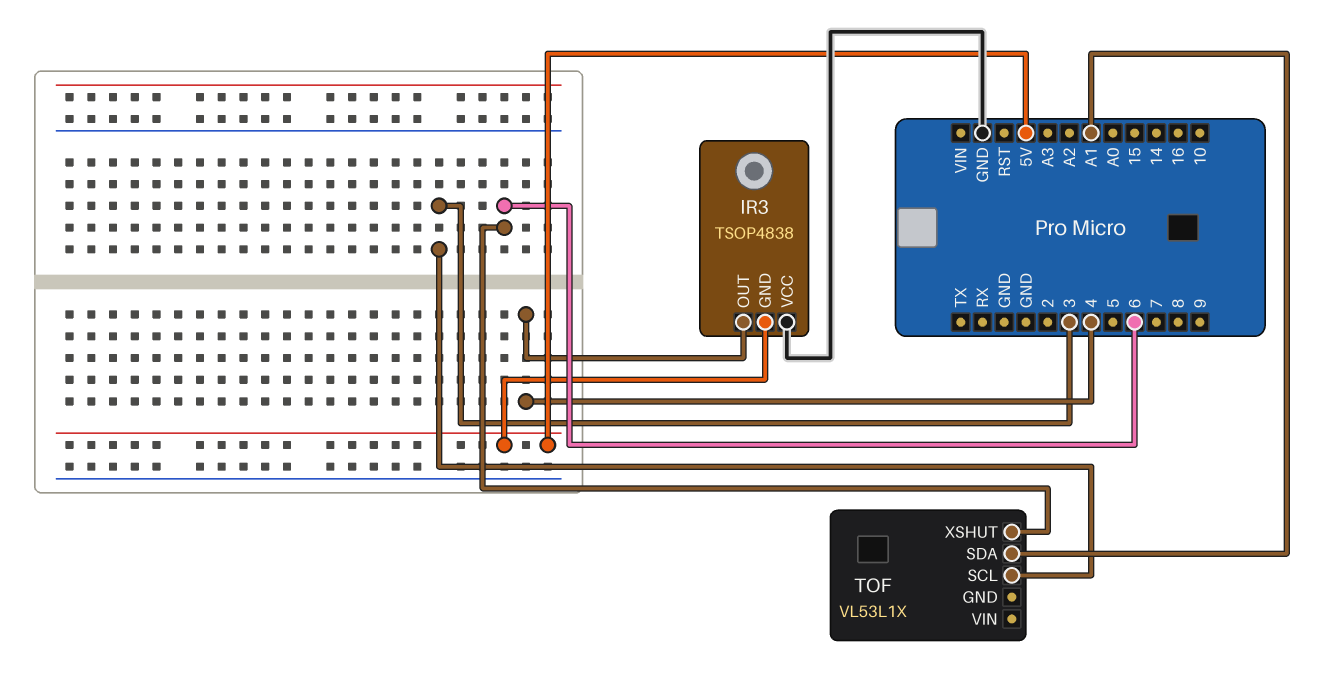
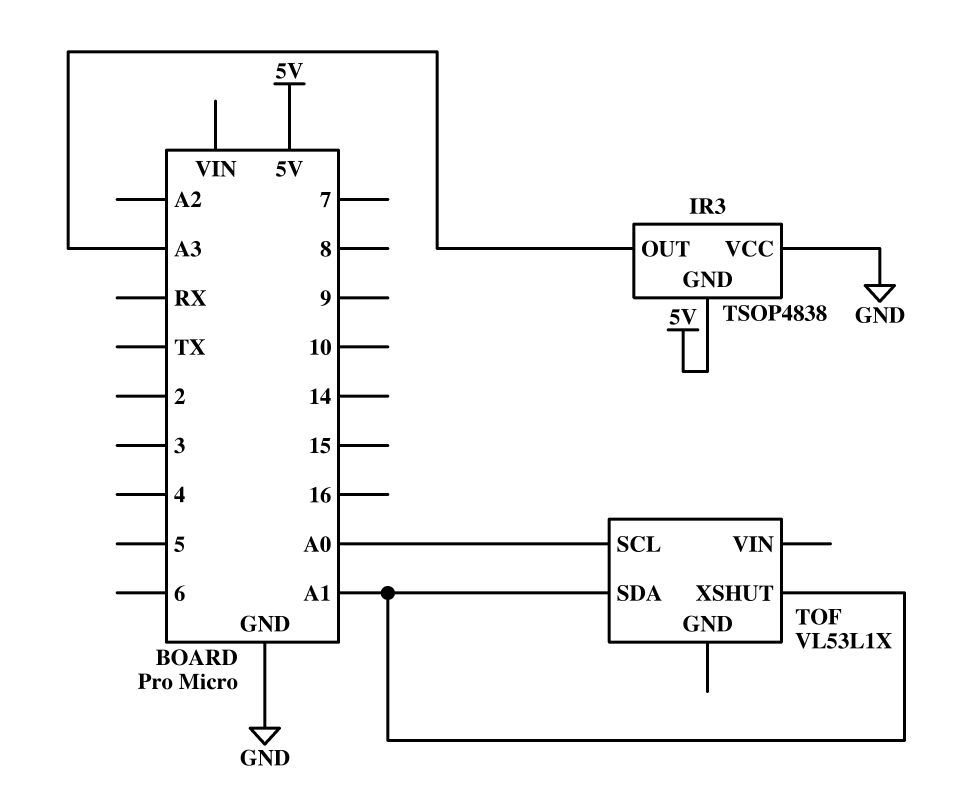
IR3 pin OUT: 4 -> A3
TOF pin SCL: 3 -> A0
TOF pin XSHUT: 6 -> A1

